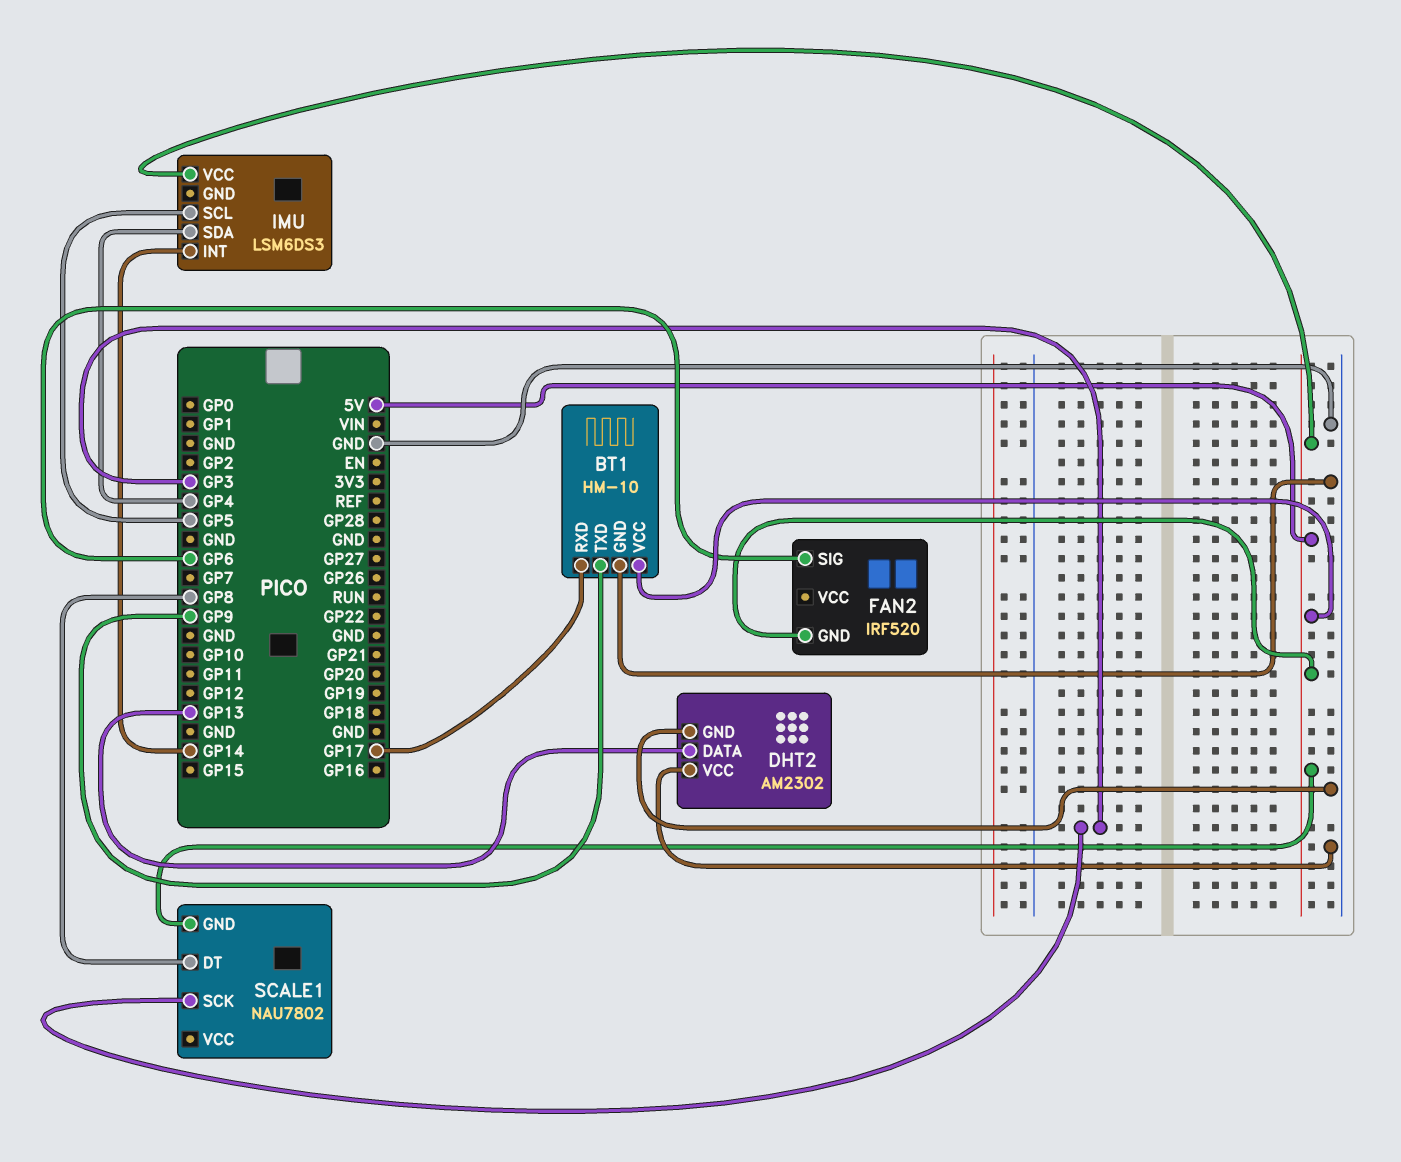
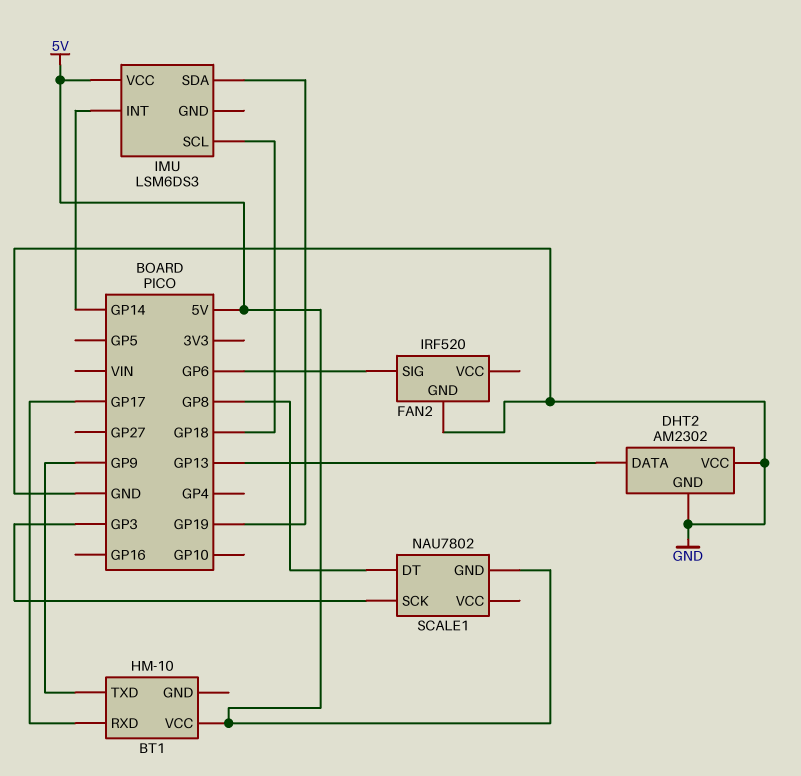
BT1 pin GND: GND -> none
FAN2 pin GND: 5V -> GND
IMU pin SCL: GP5 -> GP18
IMU pin SDA: GP4 -> GP19

